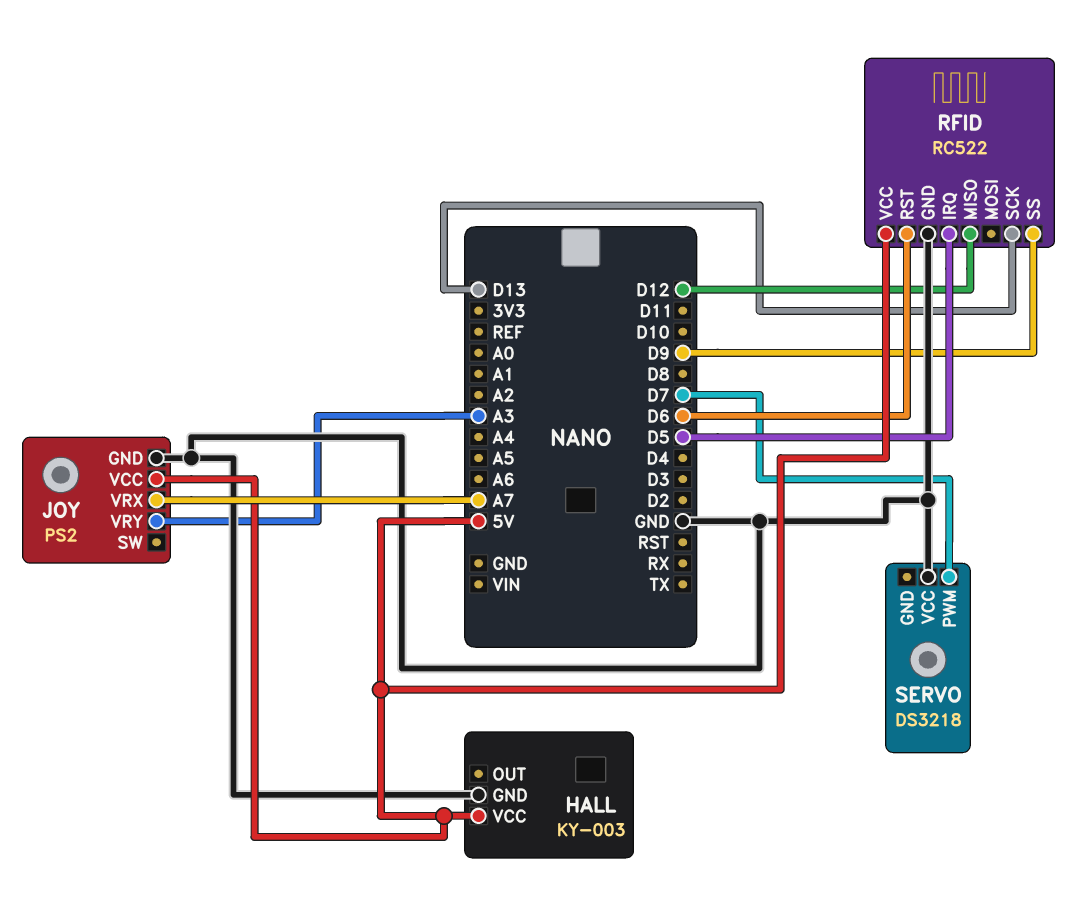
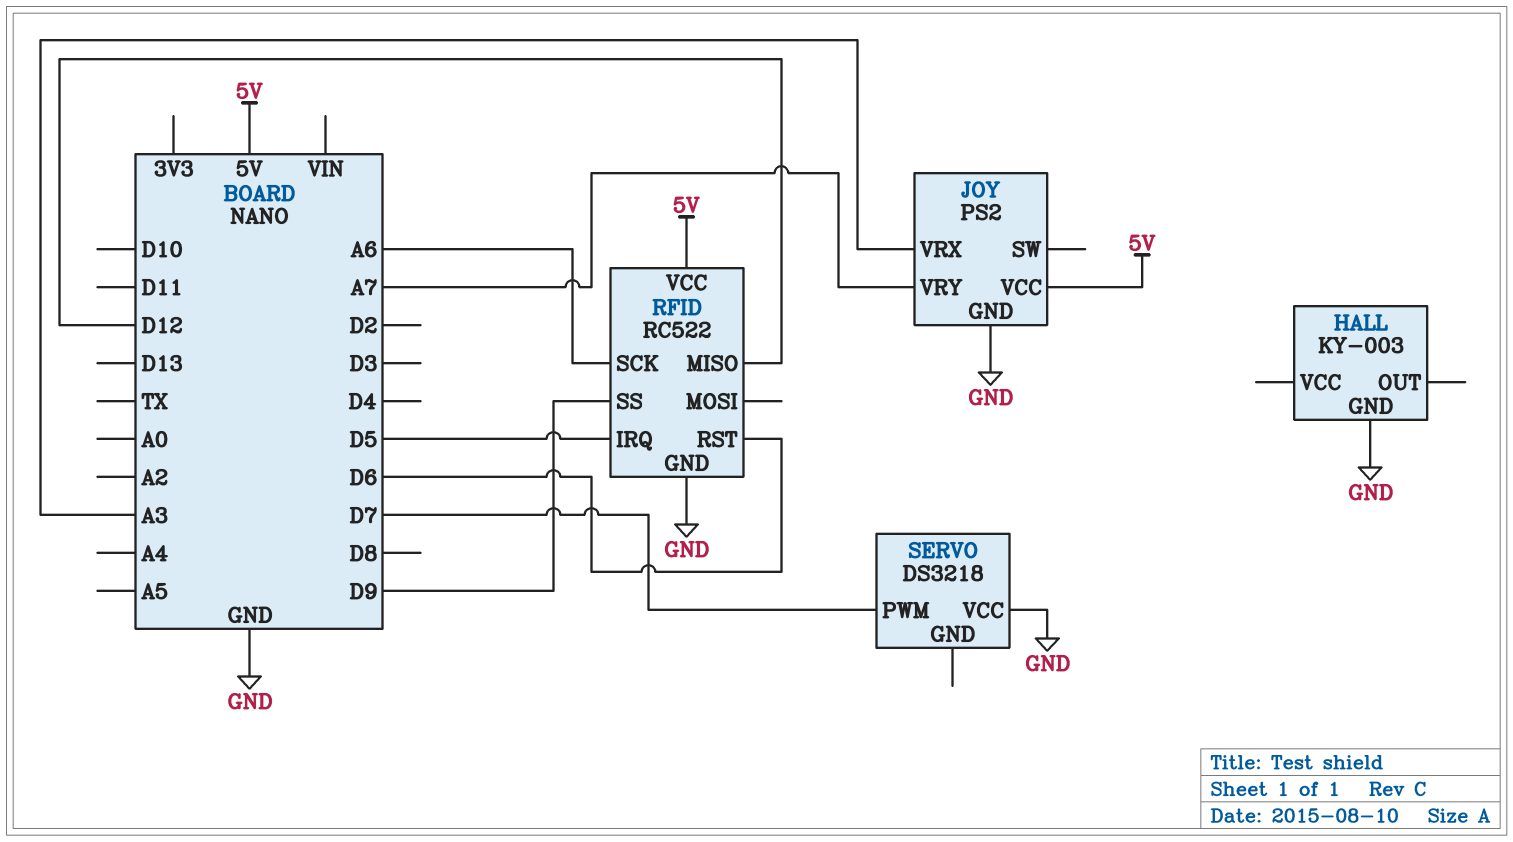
HALL pin VCC: 5V -> none
JOY pin VRX: A7 -> A3
JOY pin VRY: A3 -> A7
RFID pin SCK: D13 -> A6

